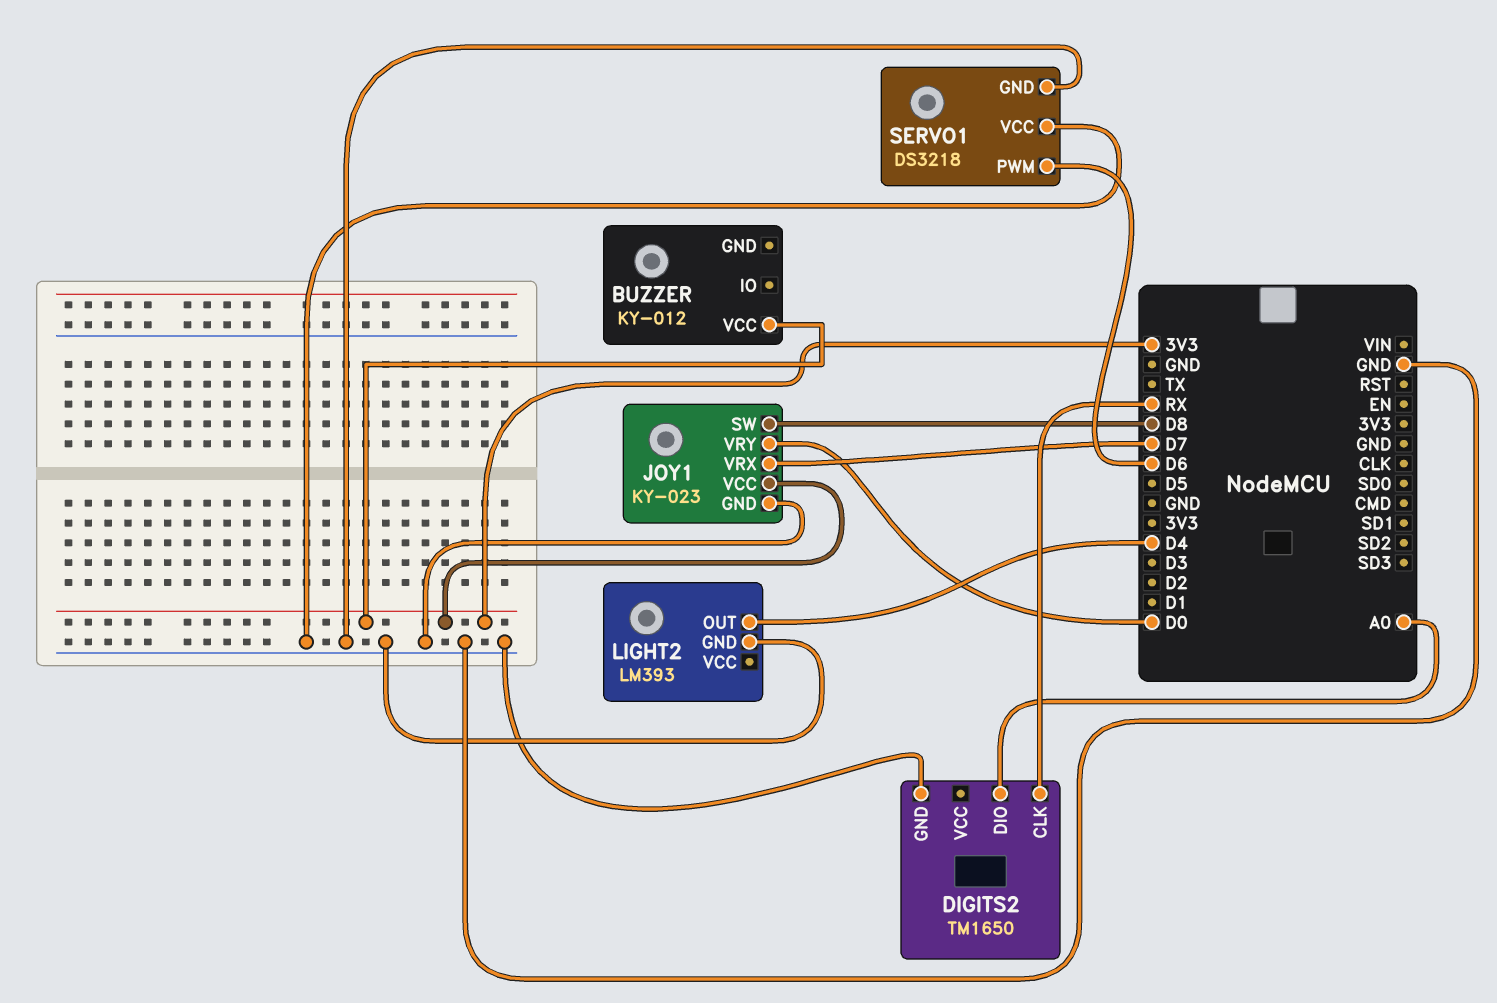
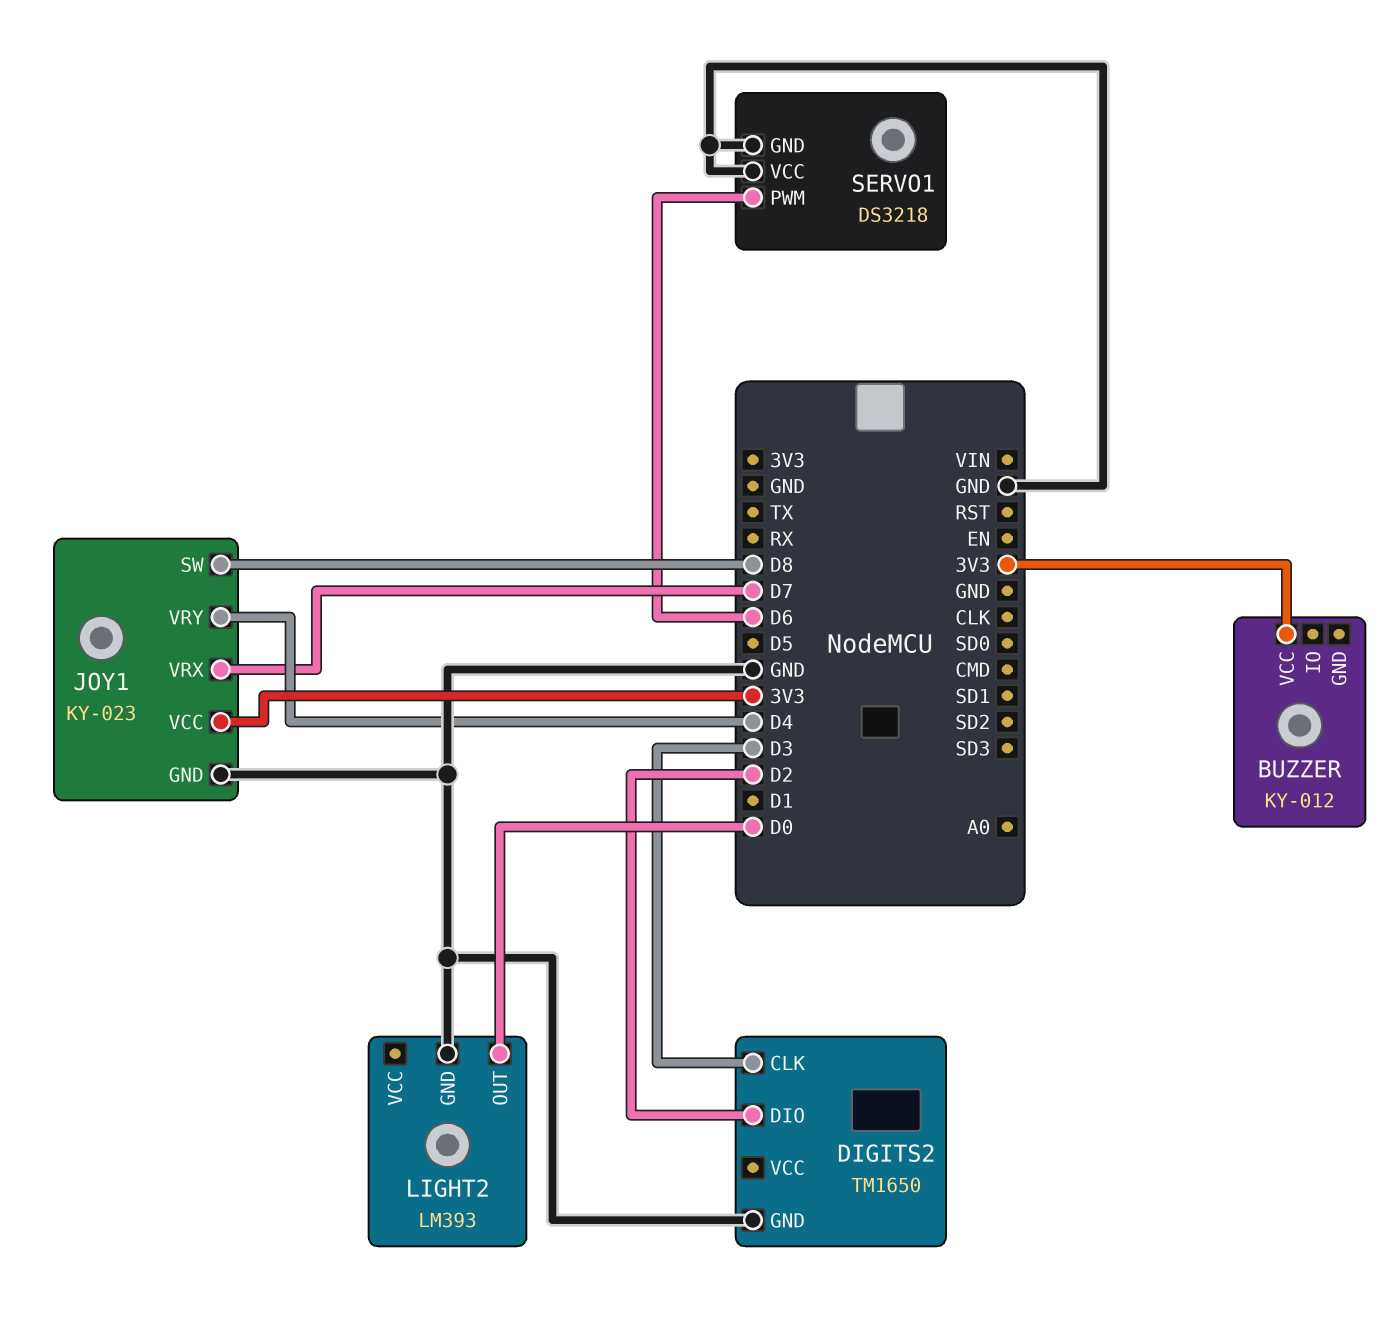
DIGITS2 pin CLK: RX -> D3
DIGITS2 pin DIO: A0 -> D2
JOY1 pin VRY: D0 -> D4
LIGHT2 pin OUT: D4 -> D0

